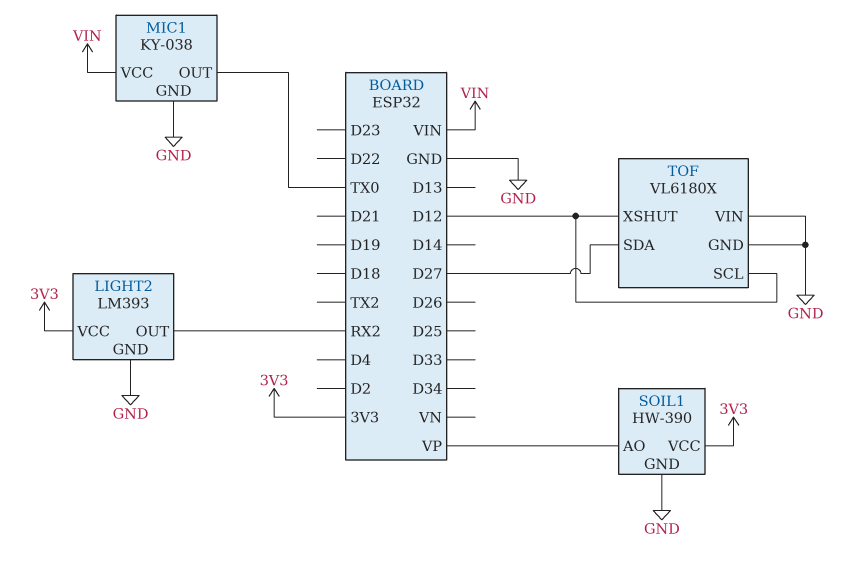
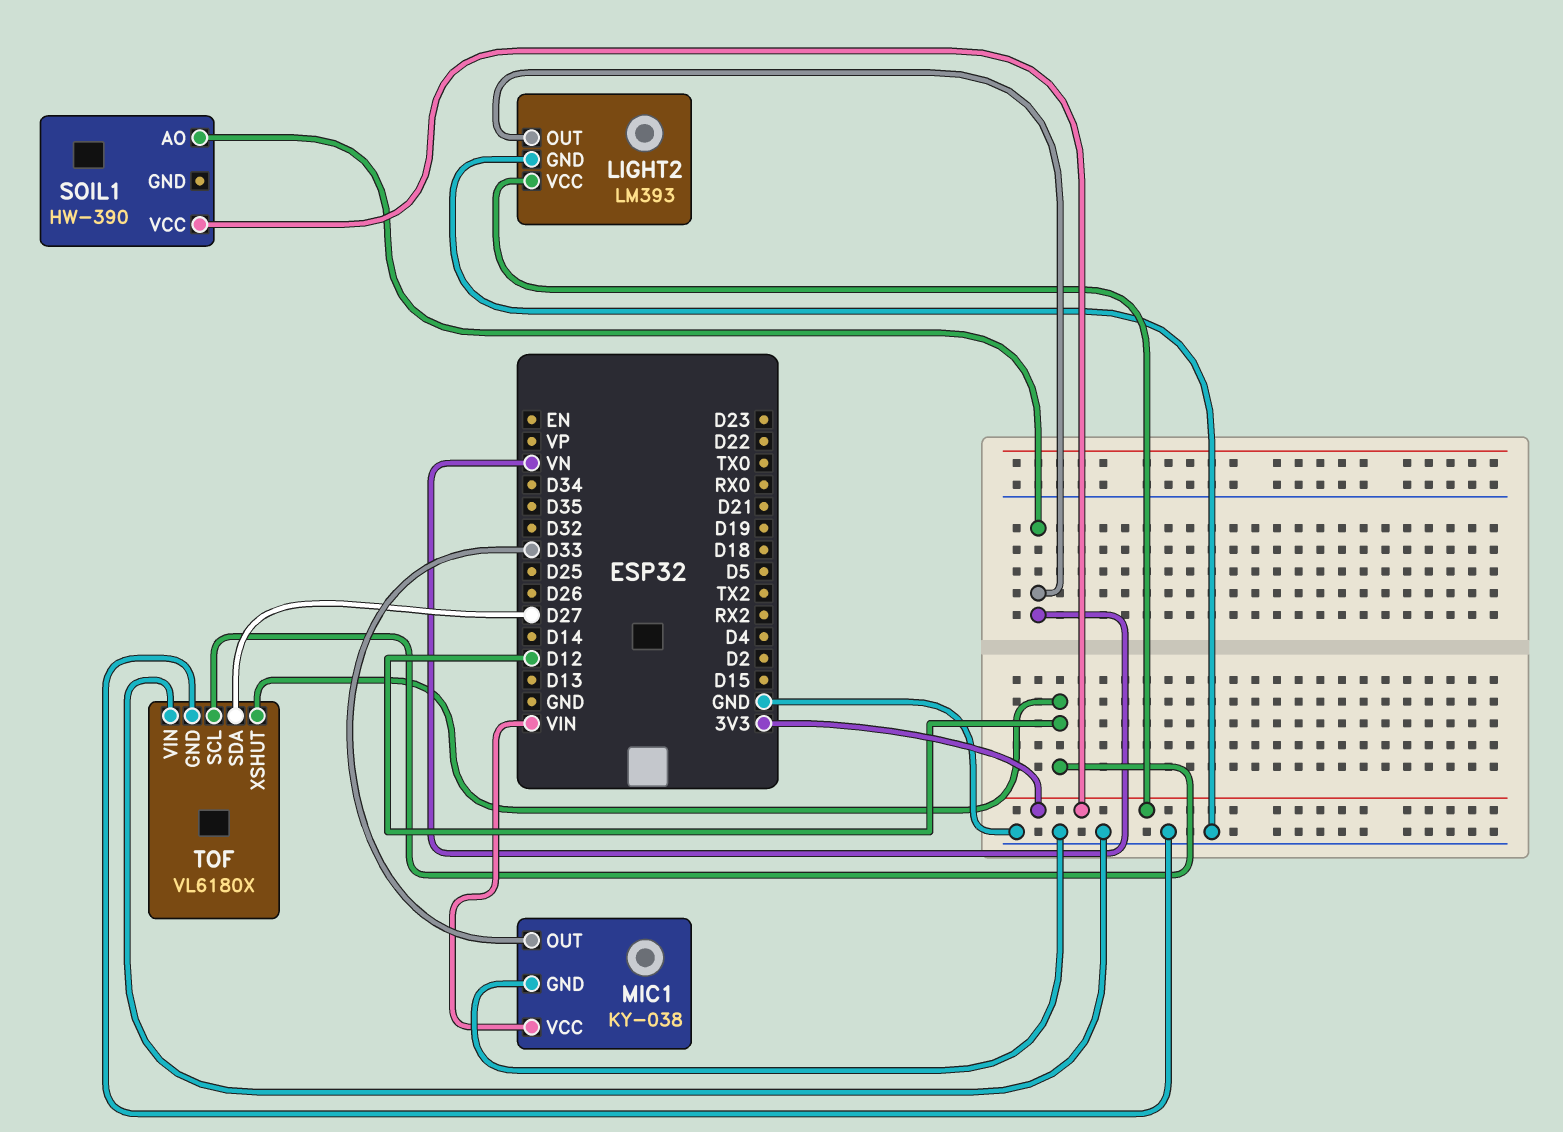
LIGHT2 pin OUT: RX2 -> VN
MIC1 pin OUT: TX0 -> D33
SOIL1 pin AO: VP -> VN
SOIL1 pin GND: GND -> none

